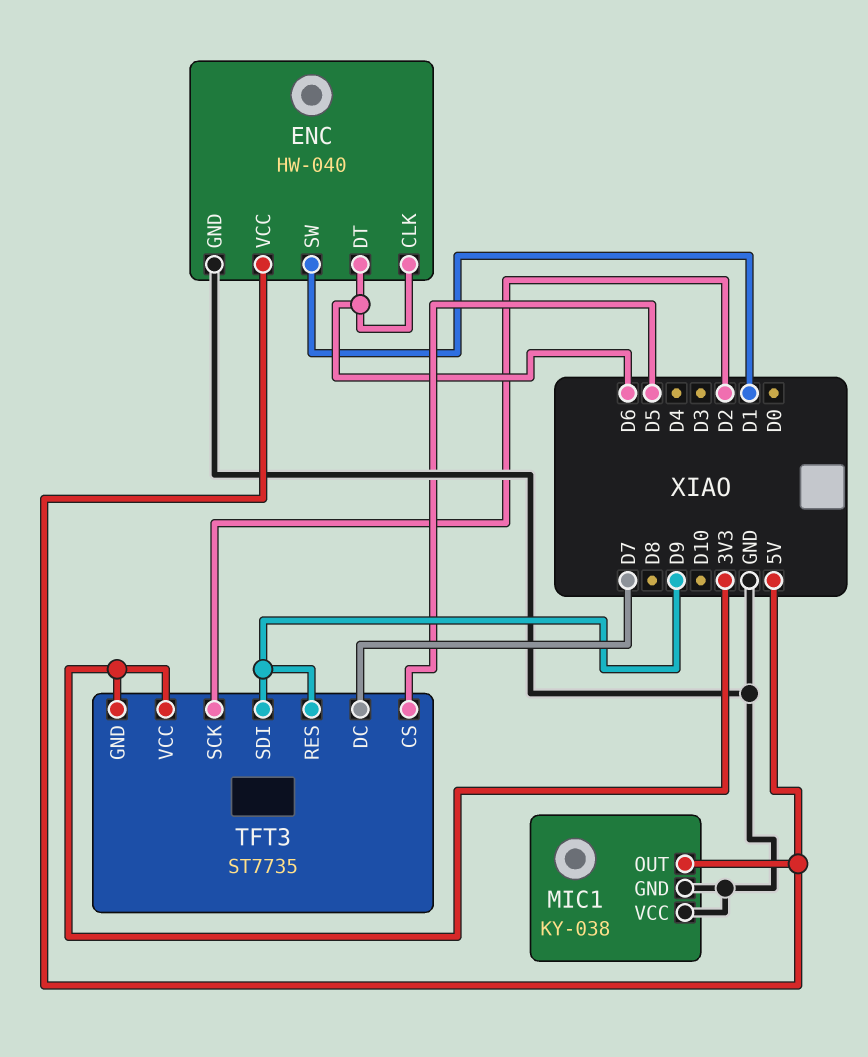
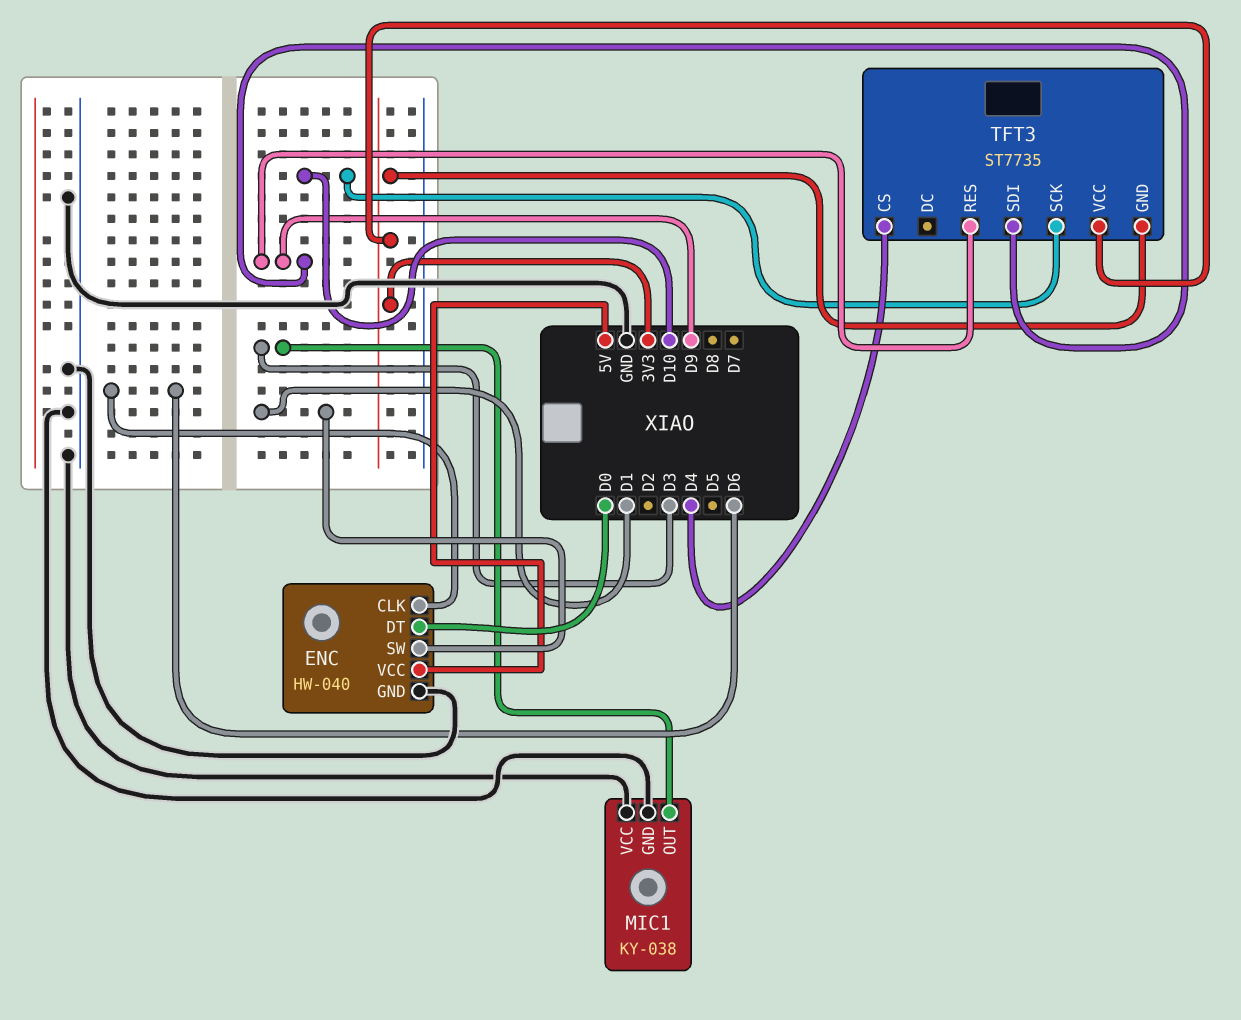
ENC pin DT: D6 -> D0
MIC1 pin OUT: 5V -> D3
TFT3 pin CS: D5 -> D4
TFT3 pin DC: D7 -> none
TFT3 pin SCK: D2 -> D10

